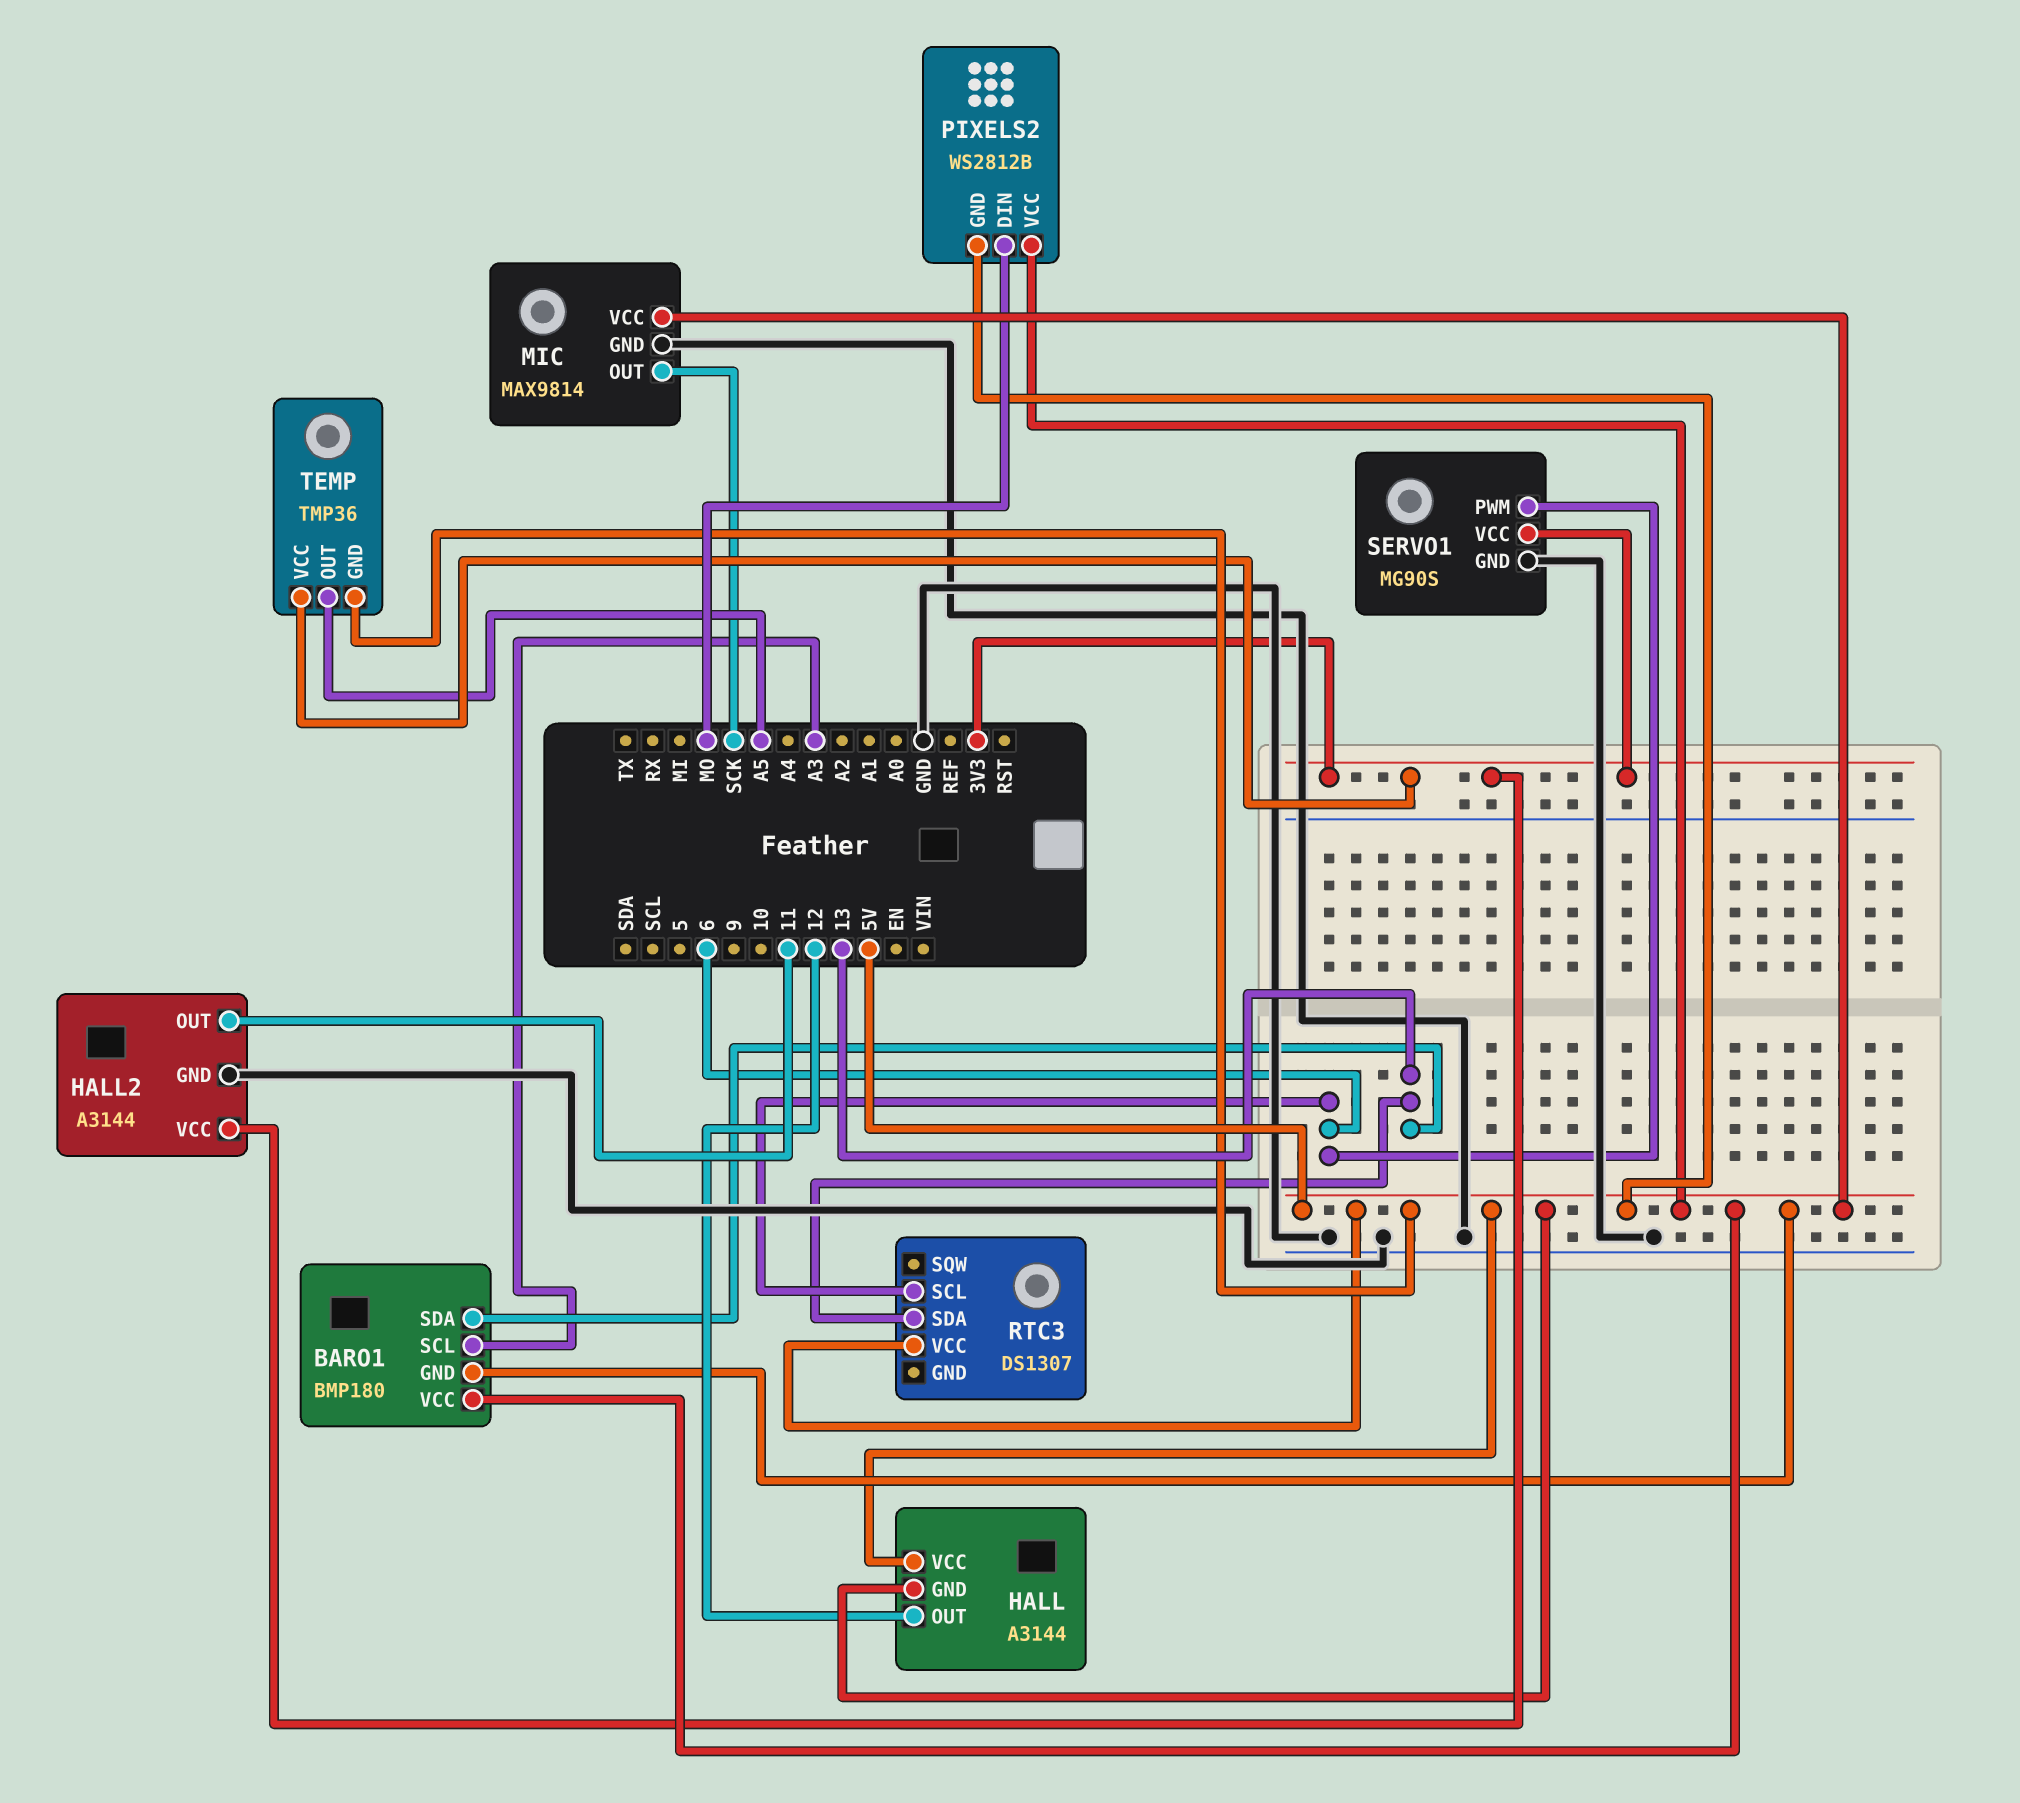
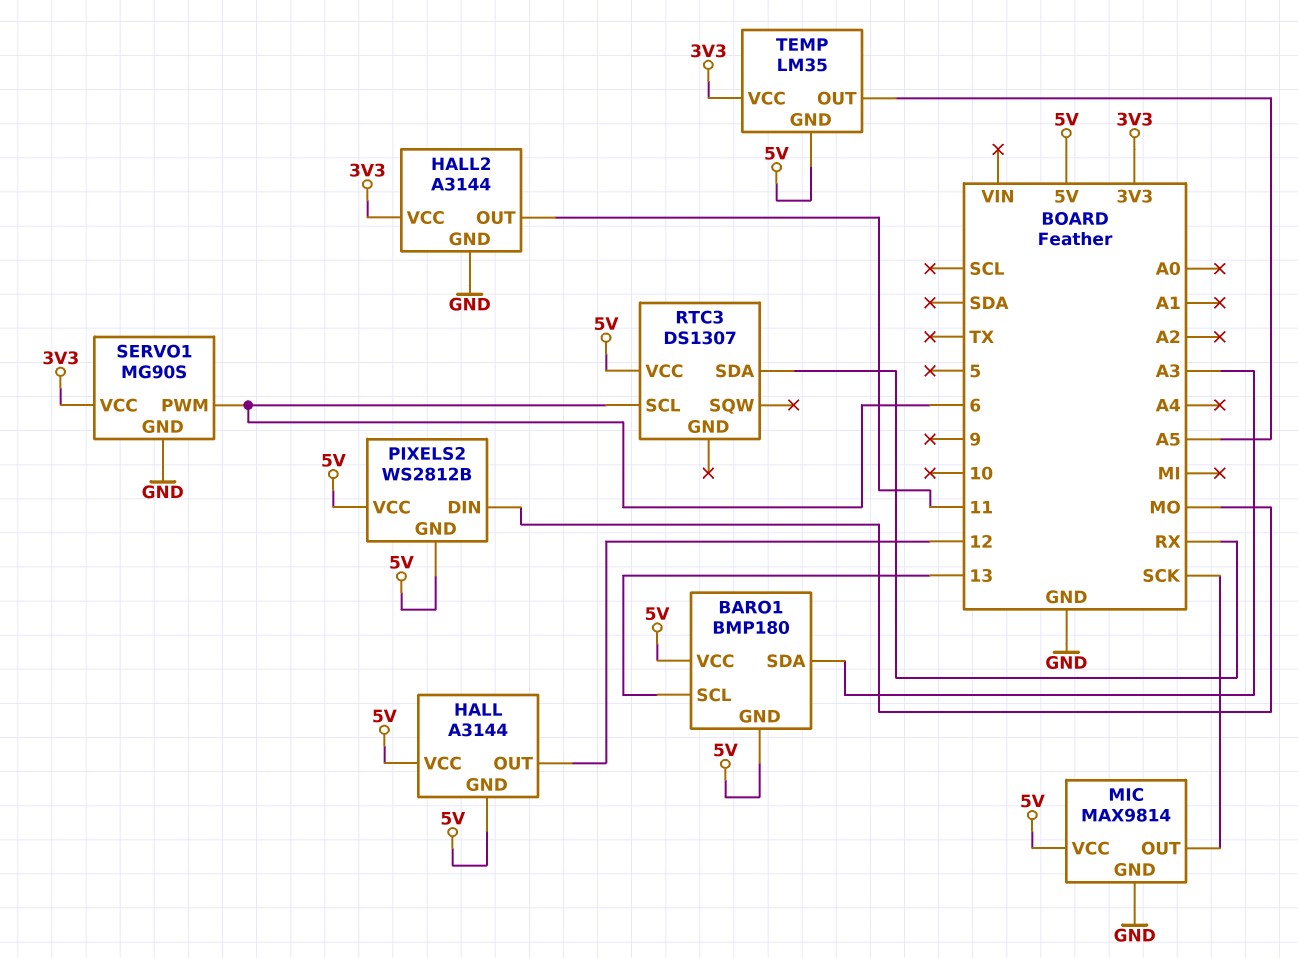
BARO1 pin SCL: A3 -> 13
BARO1 pin SDA: 13 -> A3
RTC3 pin SDA: 13 -> RX
TEMP: TMP36 -> LM35

